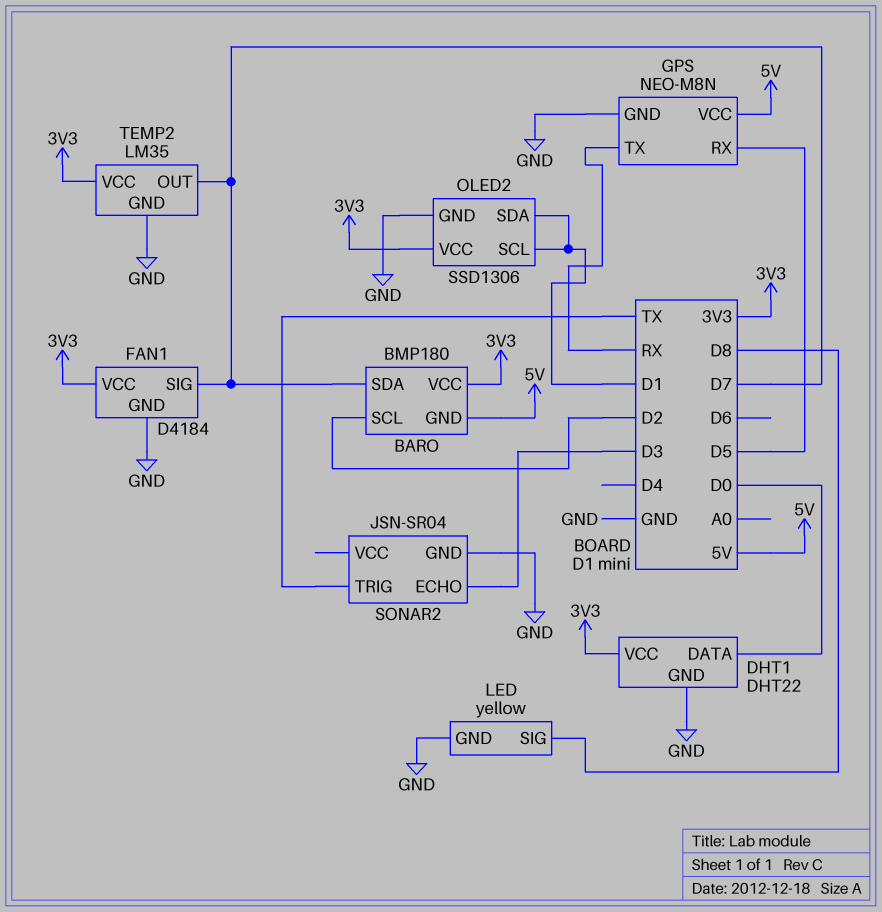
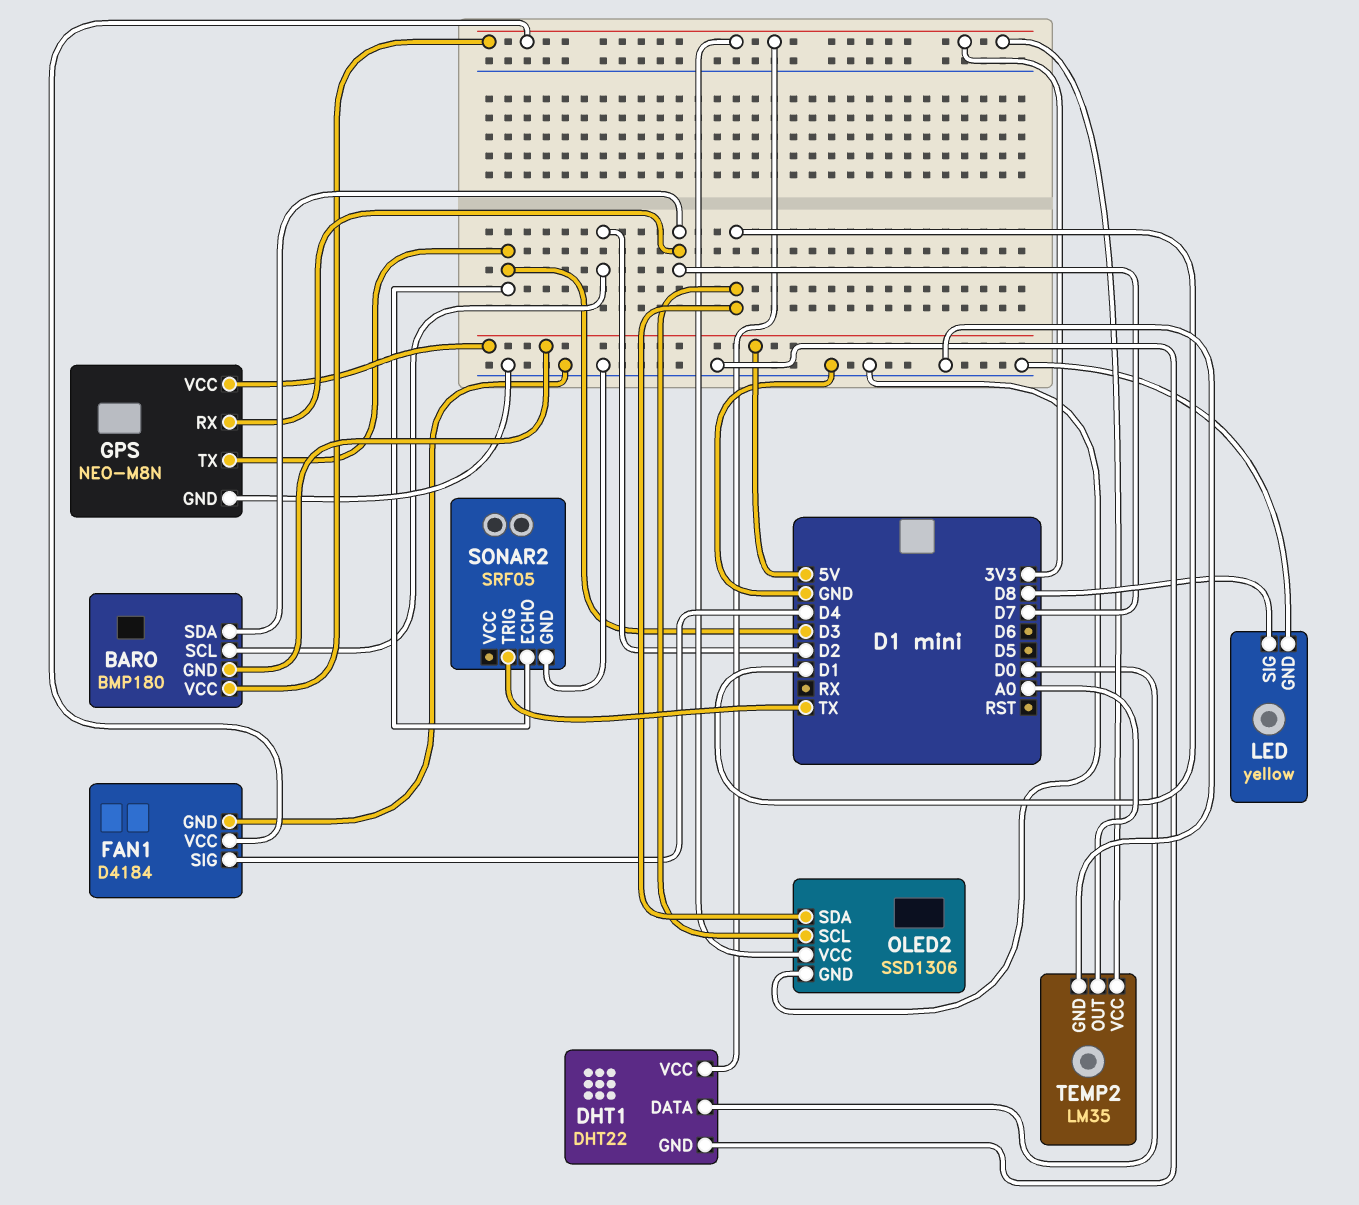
FAN1 pin SIG: D7 -> D4
GPS pin RX: D5 -> D7
GPS pin TX: RX -> D3
SONAR2: JSN-SR04 -> SRF05
TEMP2 pin OUT: D7 -> A0

